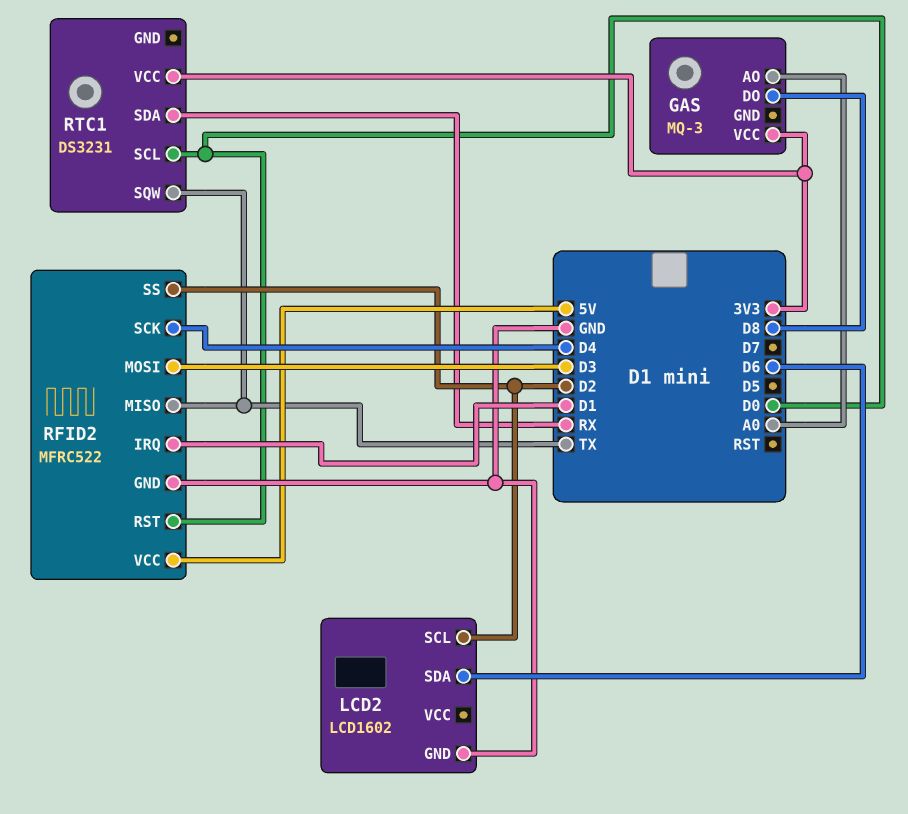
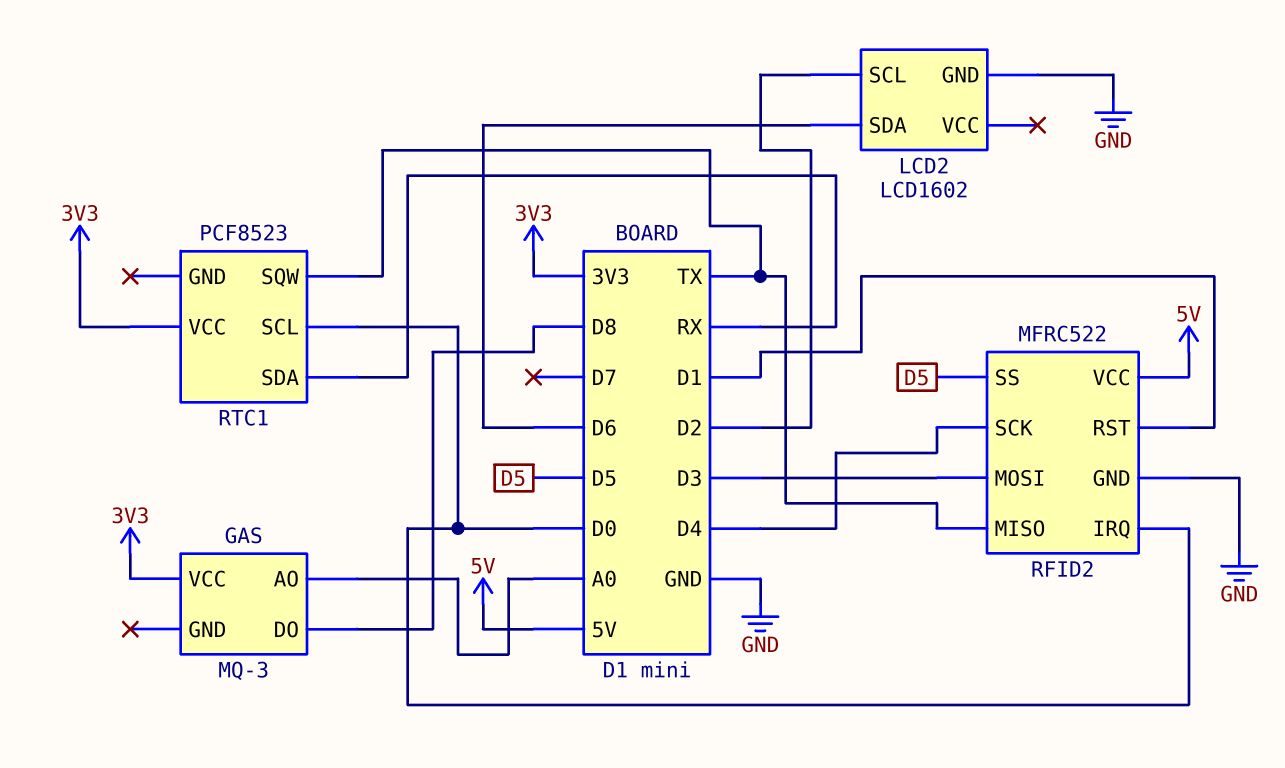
RFID2 pin IRQ: D1 -> D0
RFID2 pin RST: D0 -> D1
RFID2 pin SS: D2 -> D5
RTC1: DS3231 -> PCF8523

